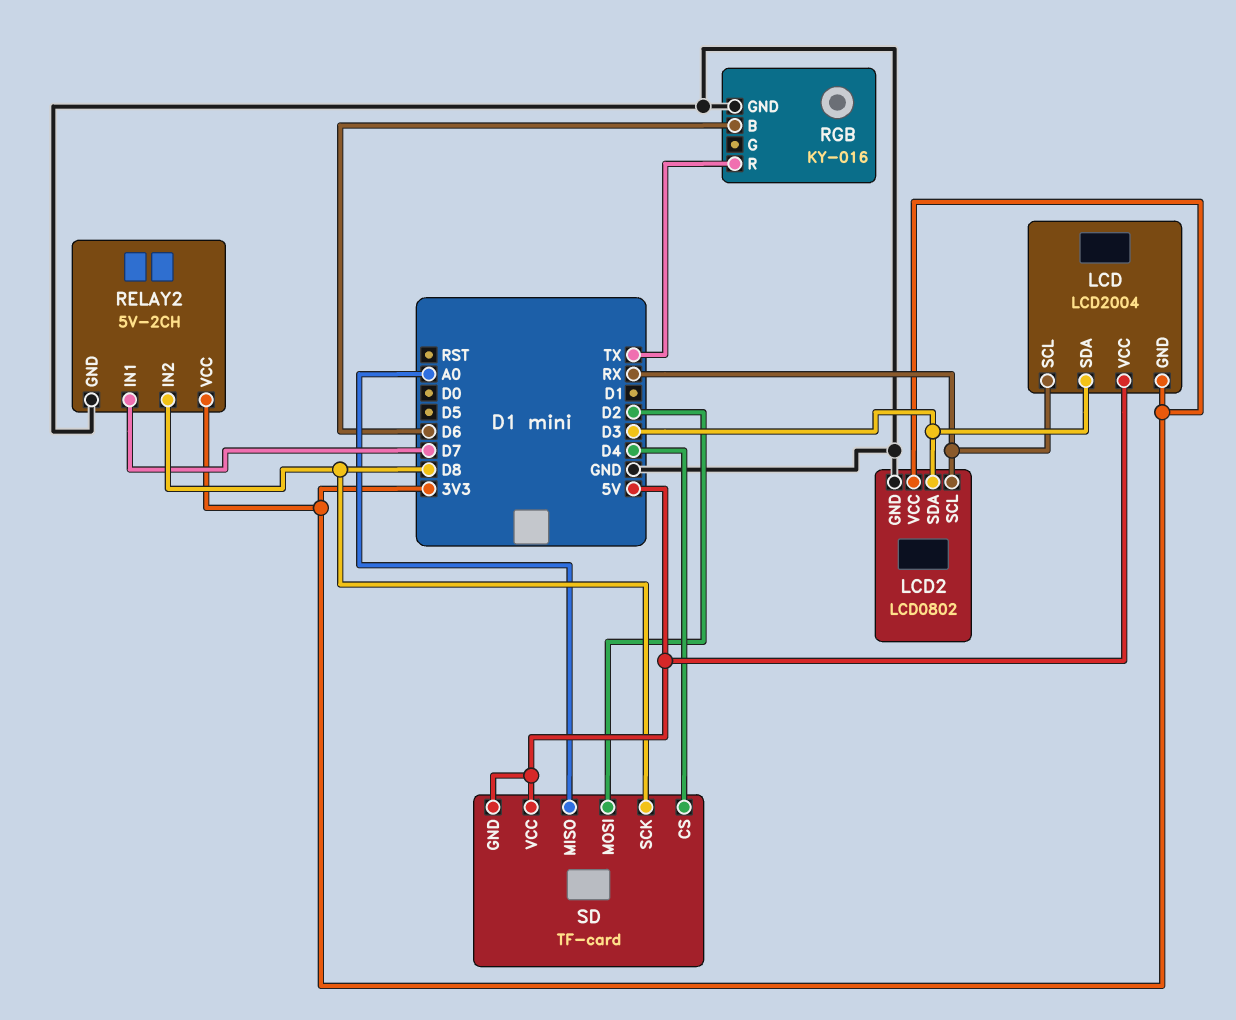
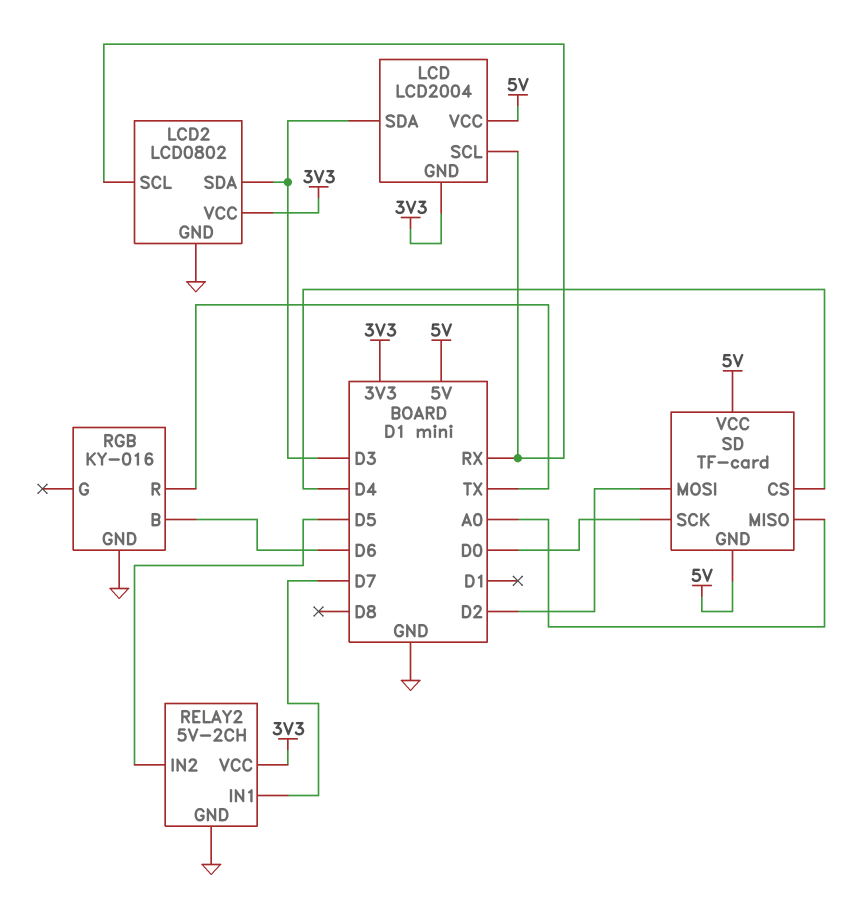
RELAY2 pin IN2: D8 -> D5
SD pin SCK: D8 -> D0

